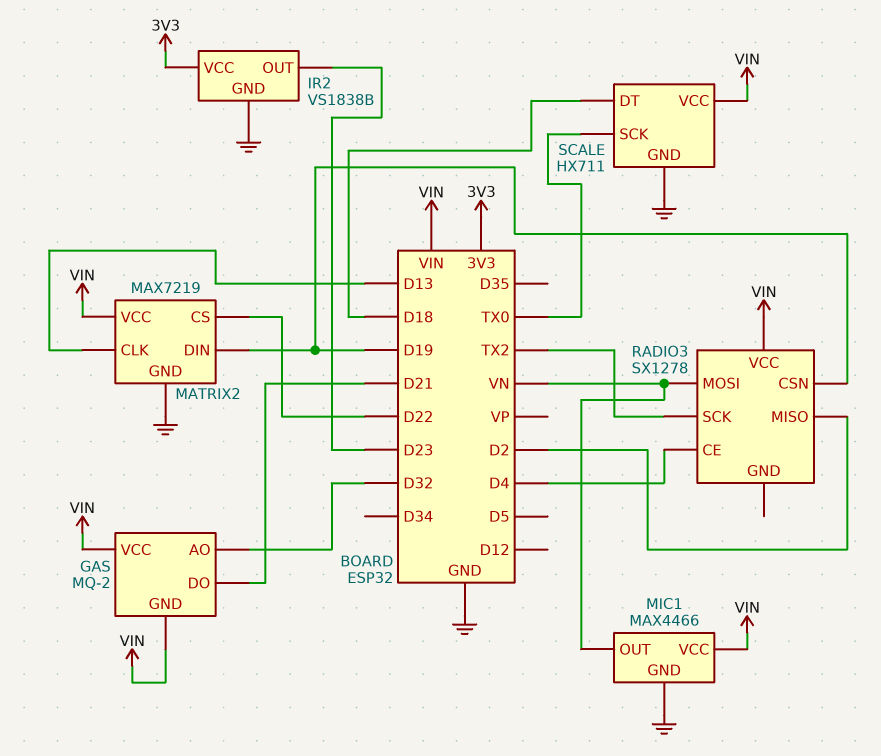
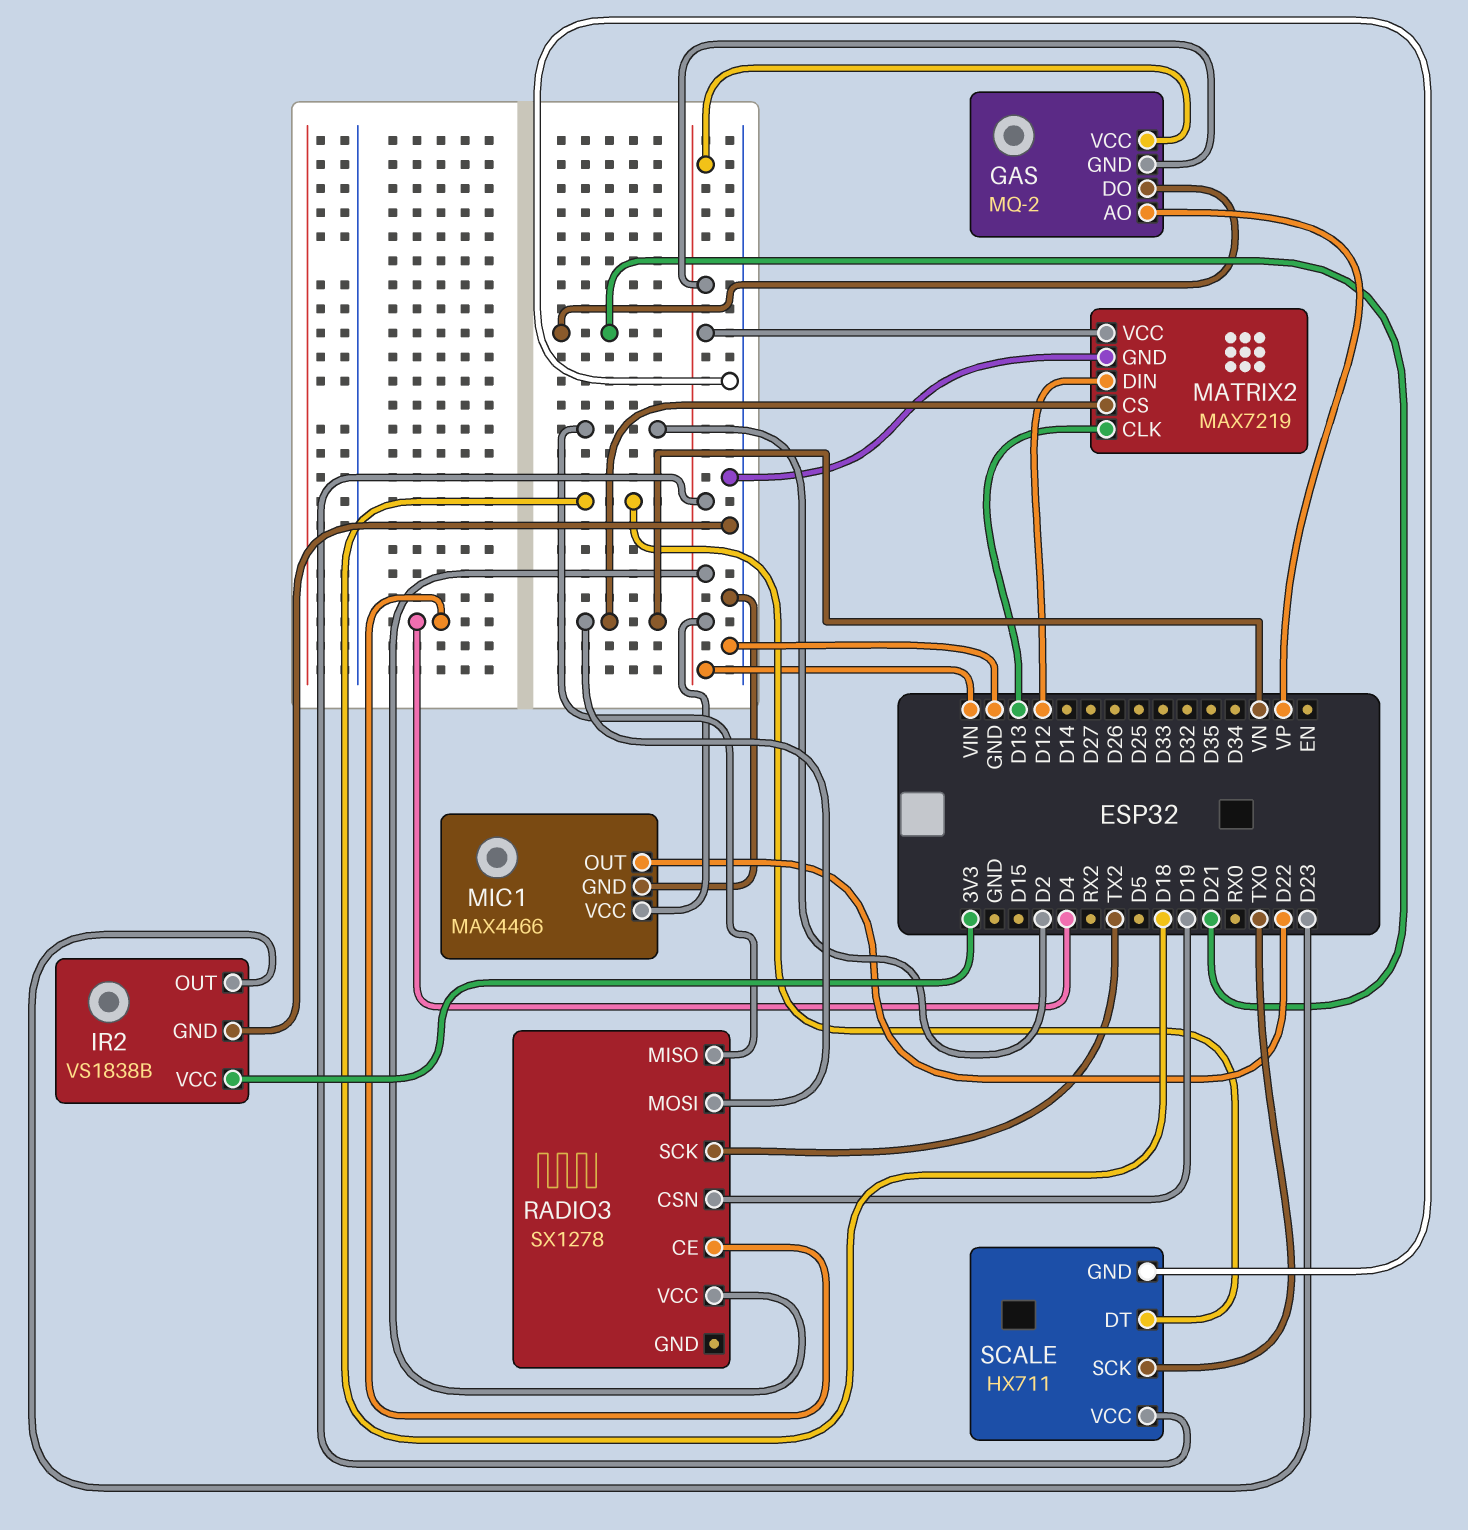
GAS pin AO: D32 -> VP
MATRIX2 pin CS: D22 -> VN
MATRIX2 pin DIN: D19 -> D12
MIC1 pin OUT: VN -> D22

